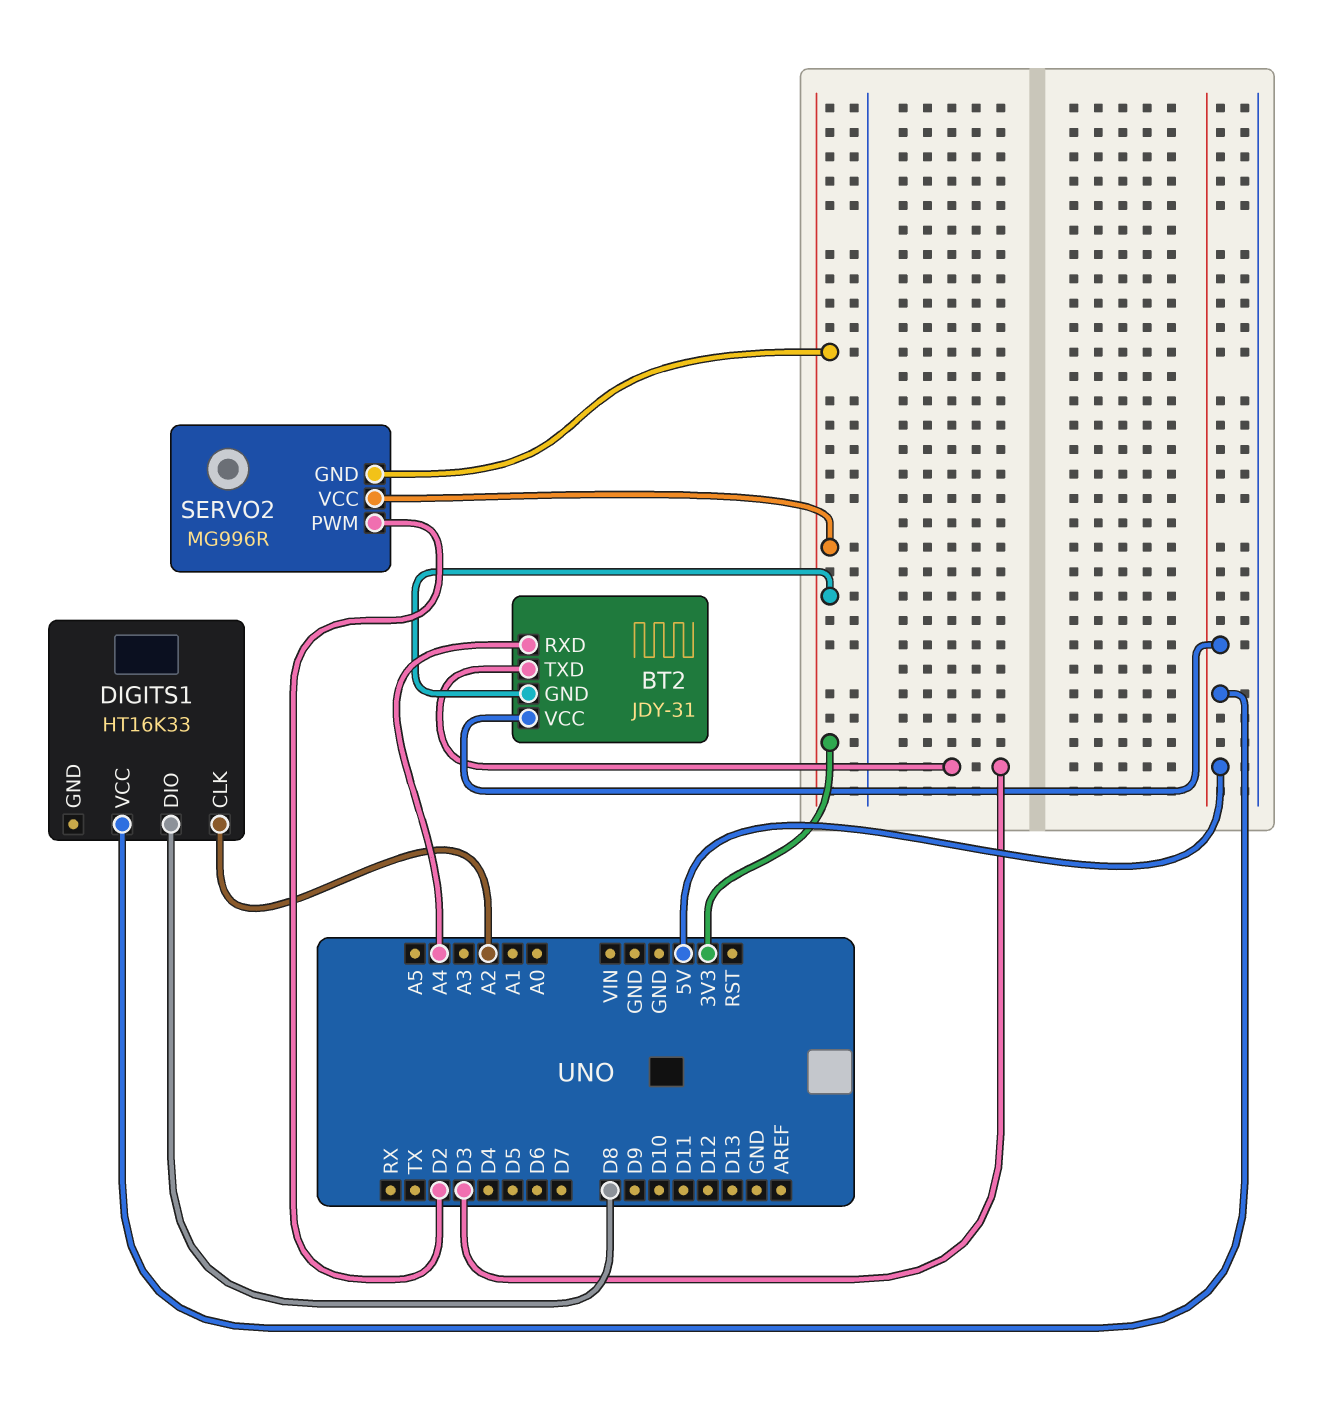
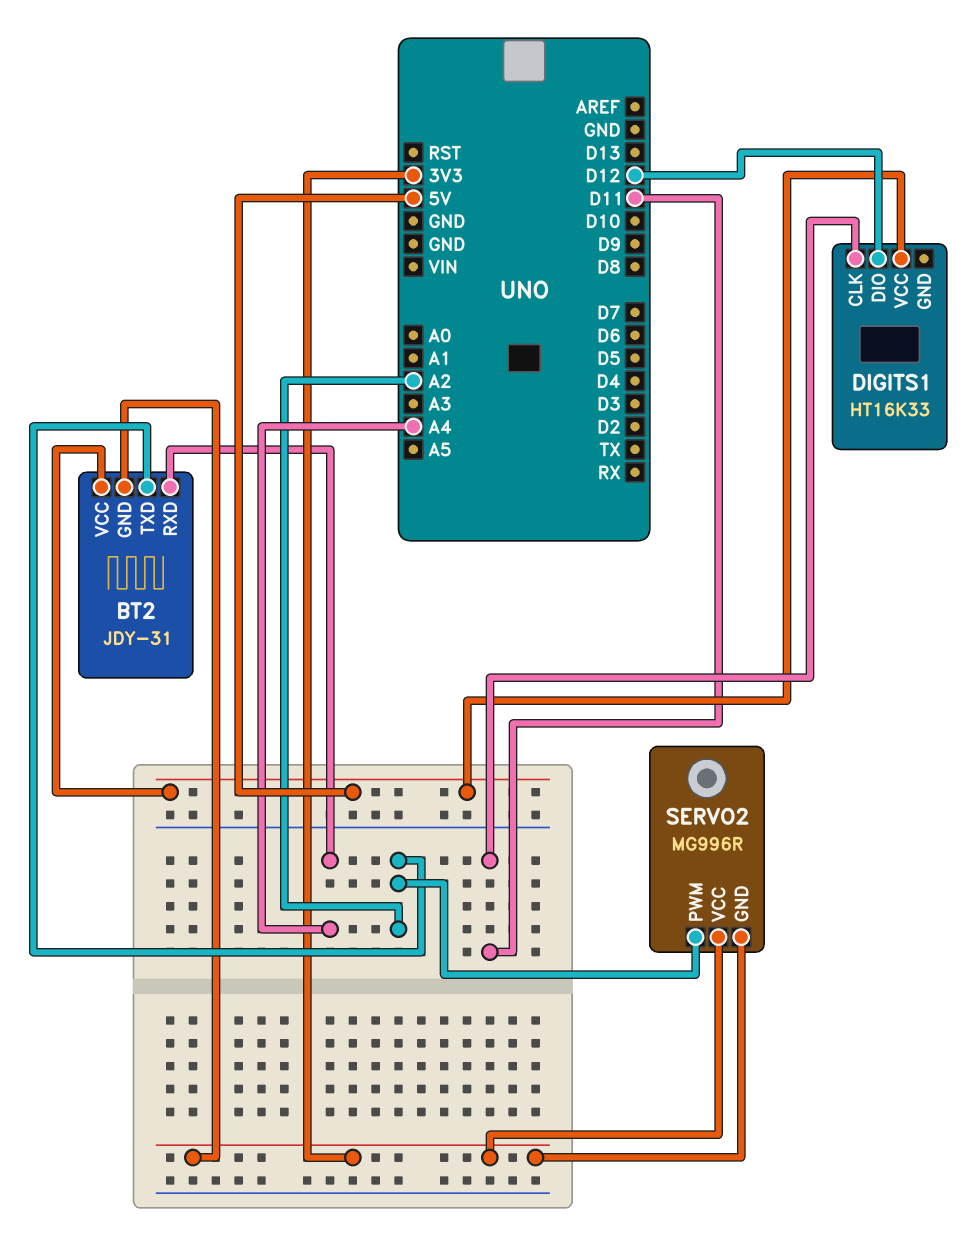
BT2 pin TXD: D3 -> A2
DIGITS1 pin CLK: A2 -> D11
DIGITS1 pin DIO: D8 -> D12
SERVO2 pin PWM: D2 -> A2

